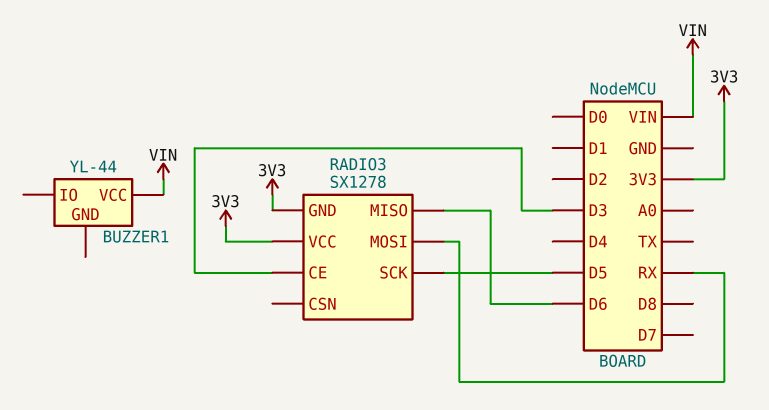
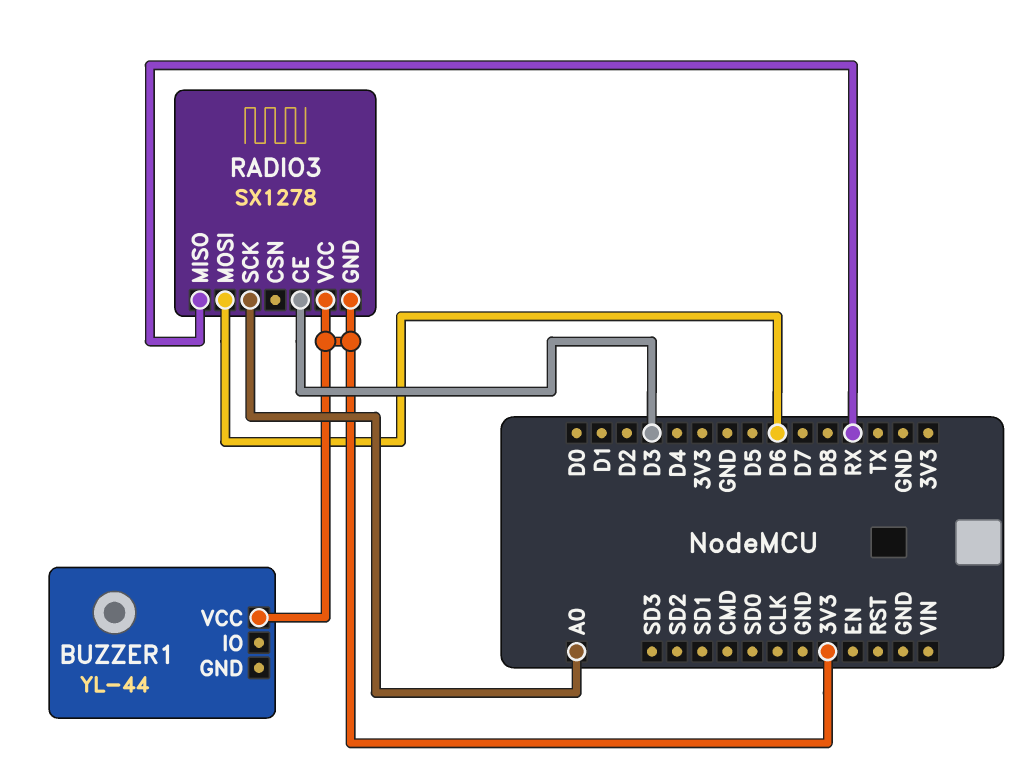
BUZZER1 pin VCC: VIN -> 3V3
RADIO3 pin MISO: D6 -> RX
RADIO3 pin MOSI: RX -> D6
RADIO3 pin SCK: D5 -> A0

